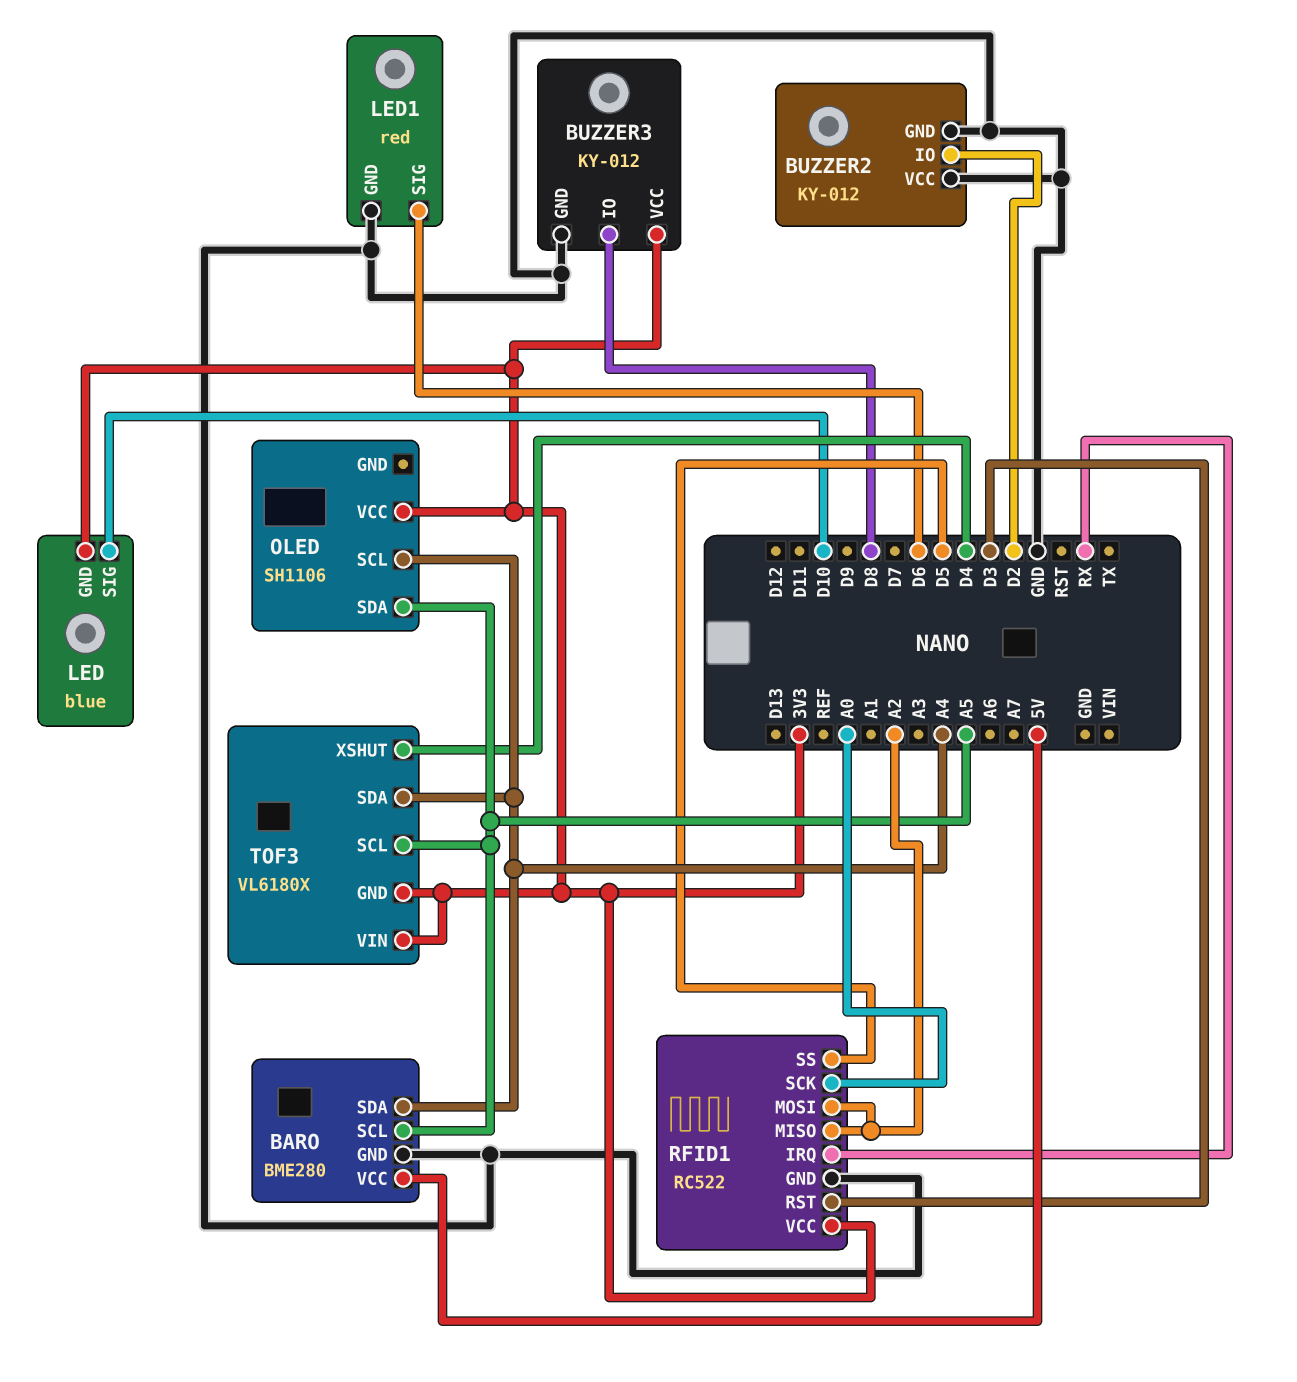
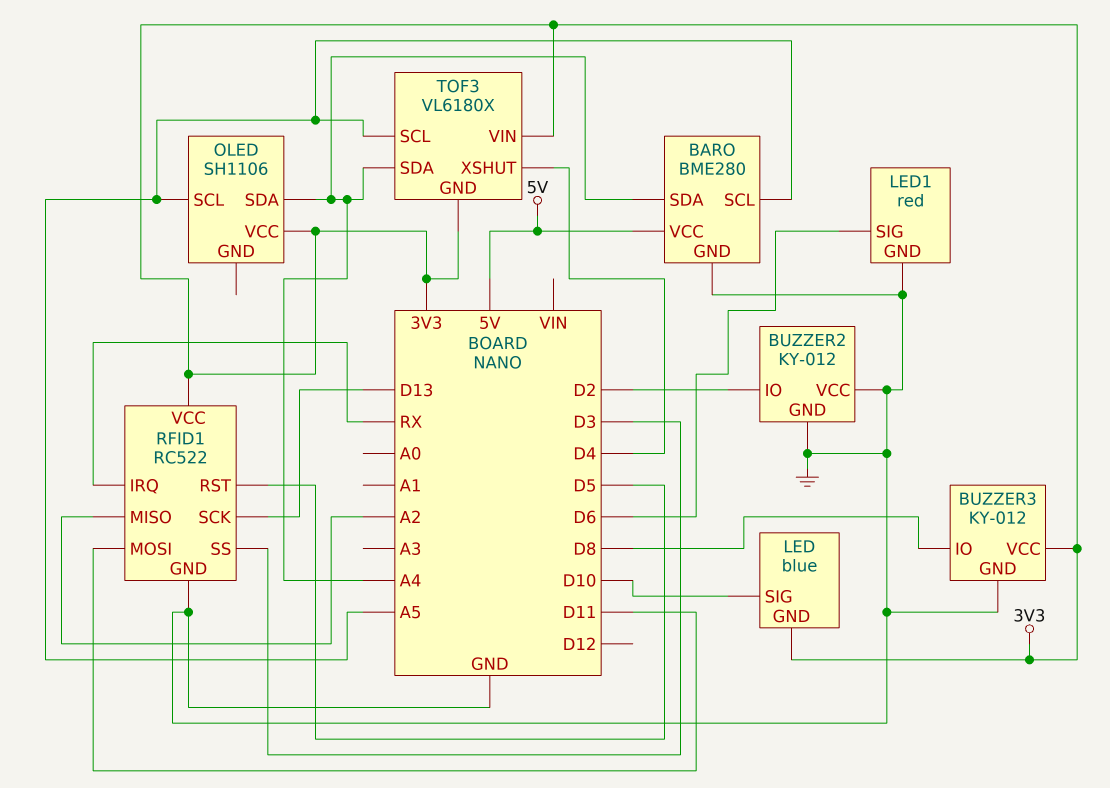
OLED pin SCL: A4 -> A5
OLED pin SDA: A5 -> A4
RFID1 pin MOSI: A2 -> D11
RFID1 pin RST: D3 -> D5
RFID1 pin SCK: A0 -> D13
RFID1 pin SS: D5 -> D3

